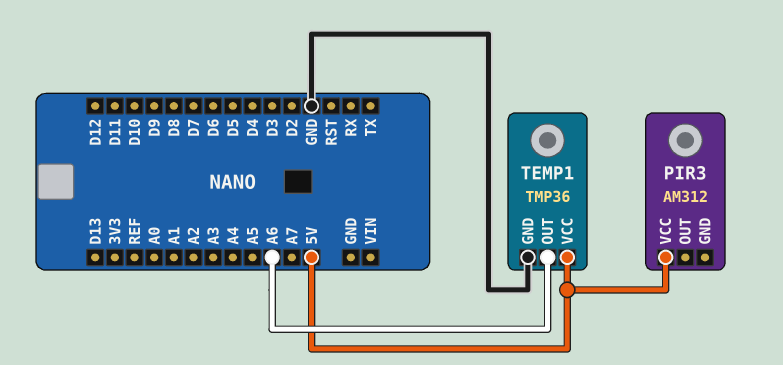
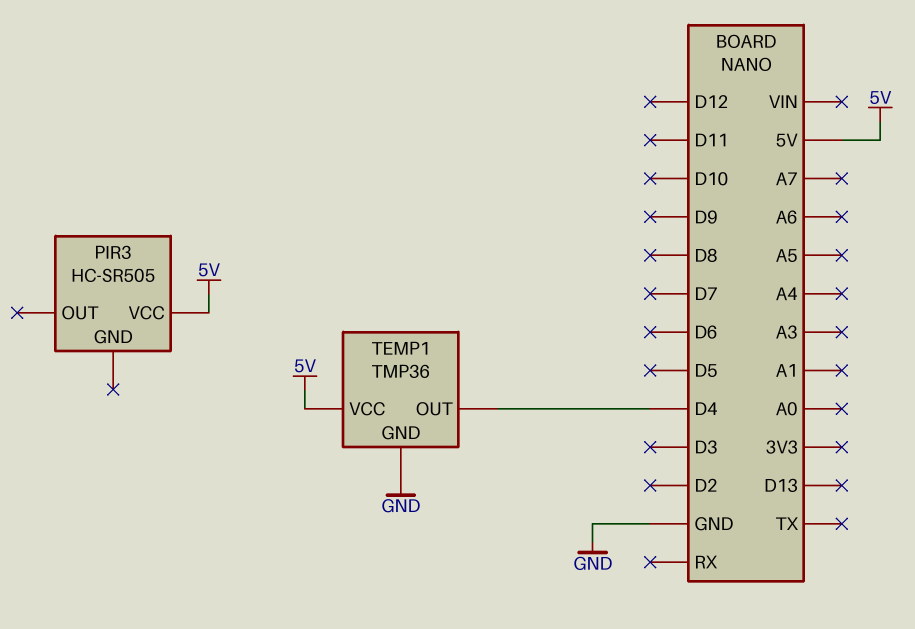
PIR3: AM312 -> HC-SR505
TEMP1 pin OUT: A6 -> D4

